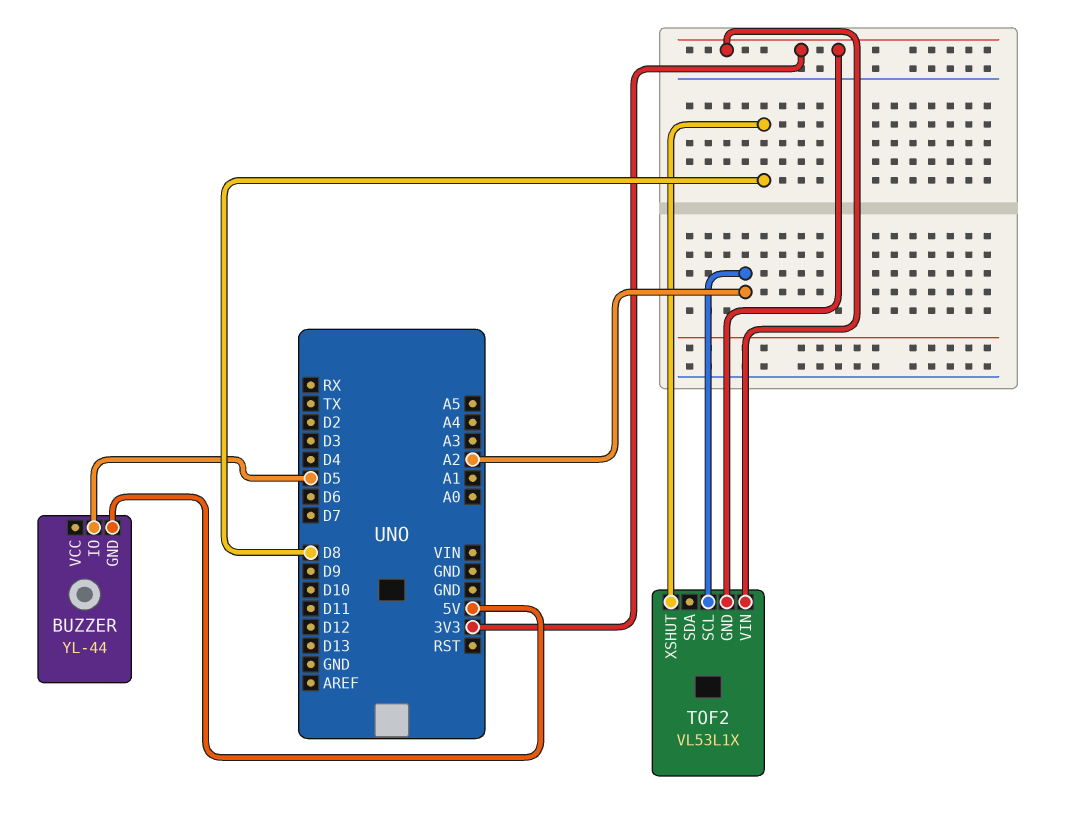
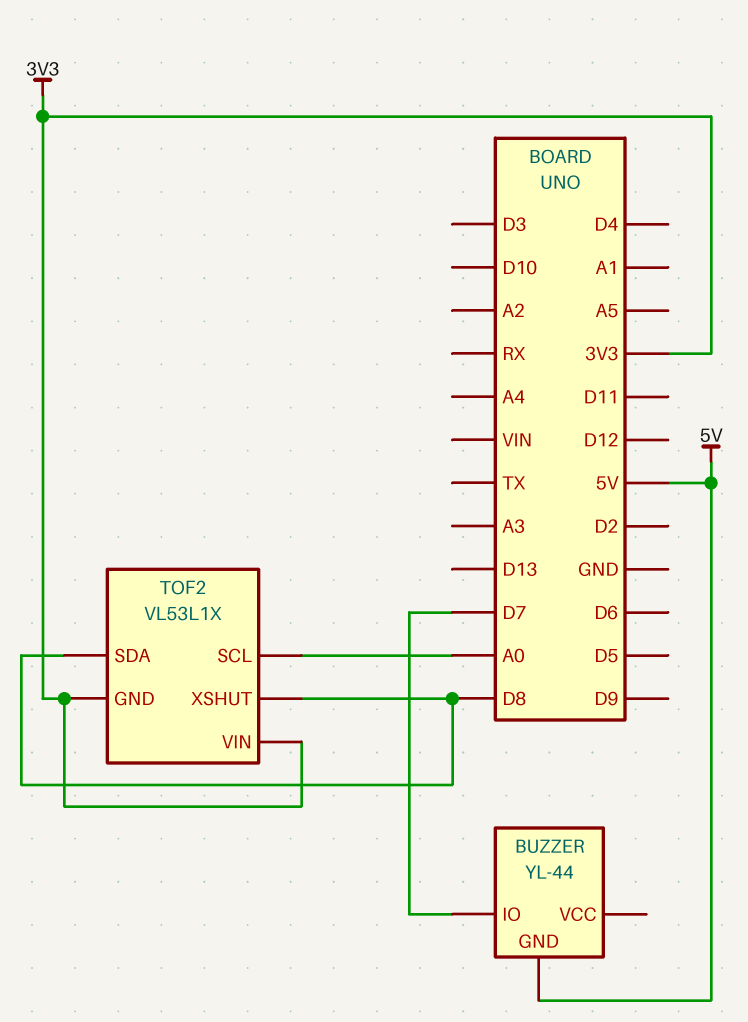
BUZZER pin IO: D5 -> D7
TOF2 pin SCL: A2 -> A0
TOF2 pin SDA: none -> D8

